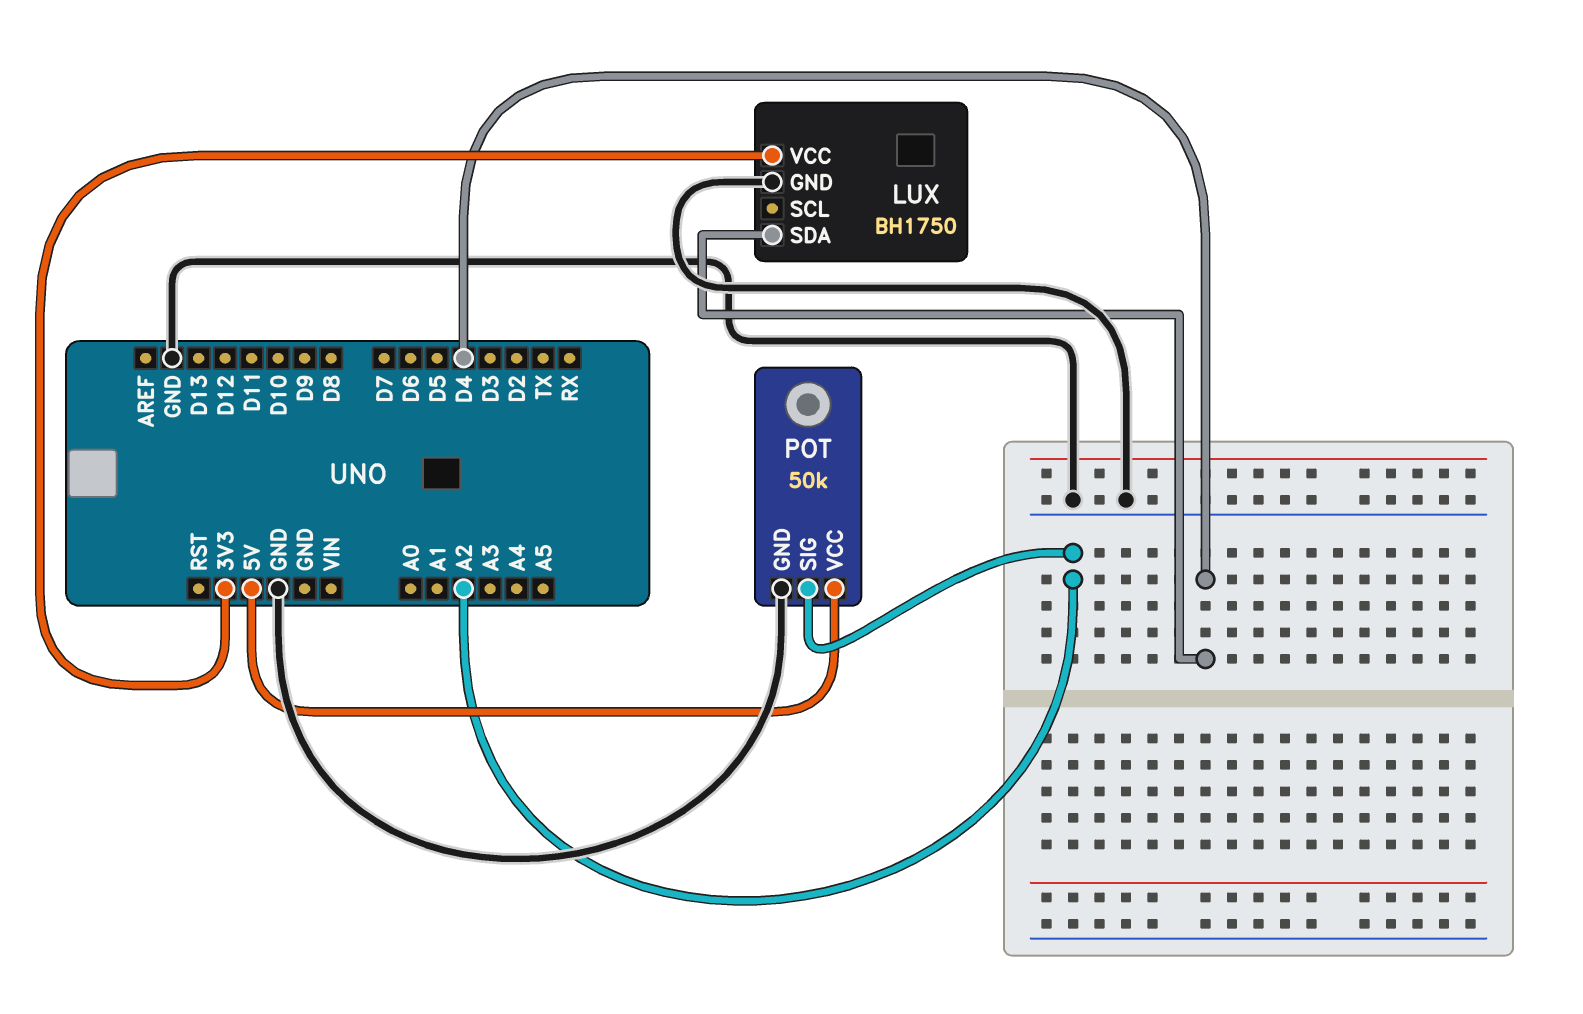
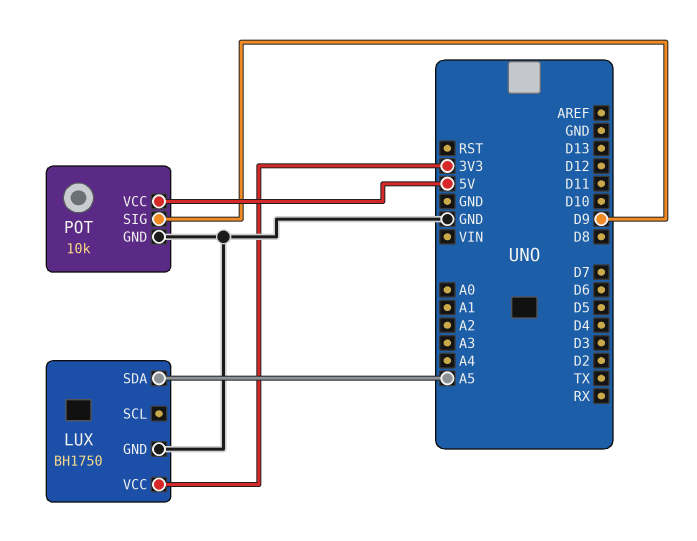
LUX pin SDA: D4 -> A5
POT: 50k -> 10k
POT pin SIG: A2 -> D9

